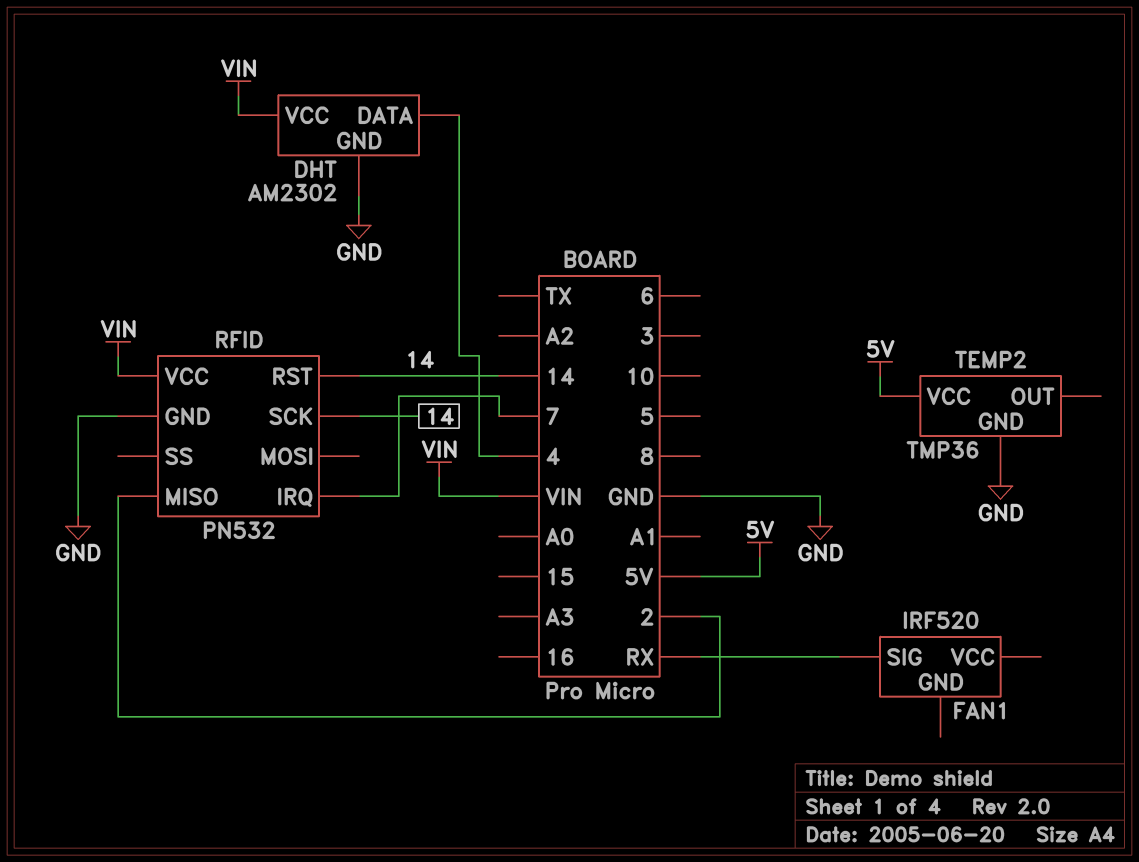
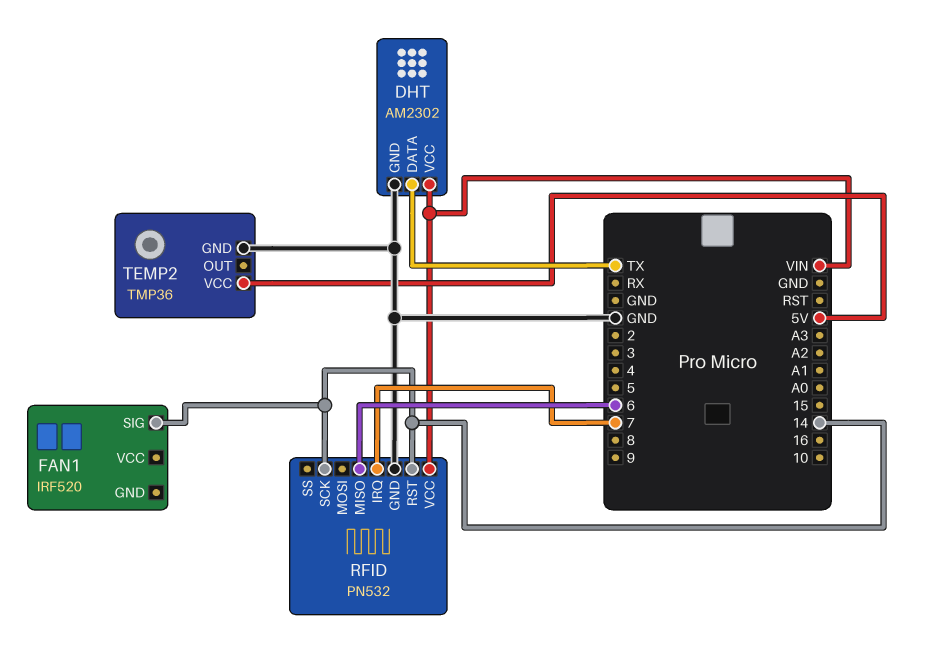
DHT pin DATA: 4 -> TX
FAN1 pin SIG: RX -> 14
RFID pin MISO: 2 -> 6

